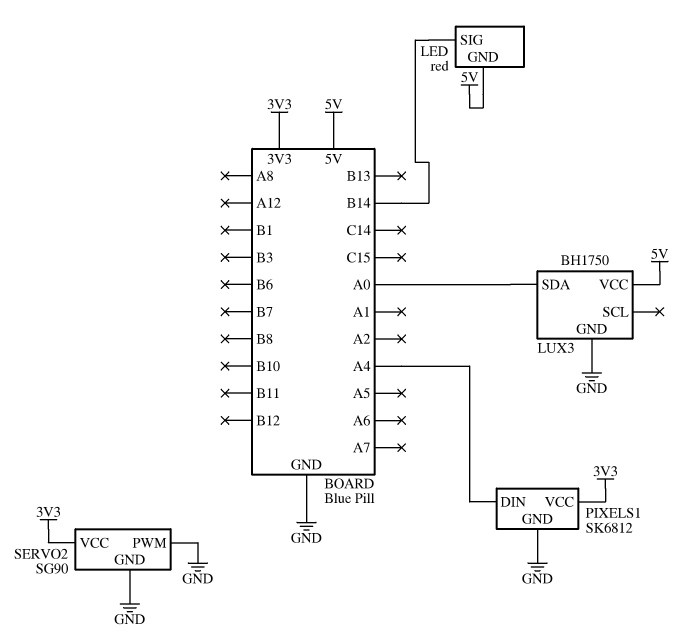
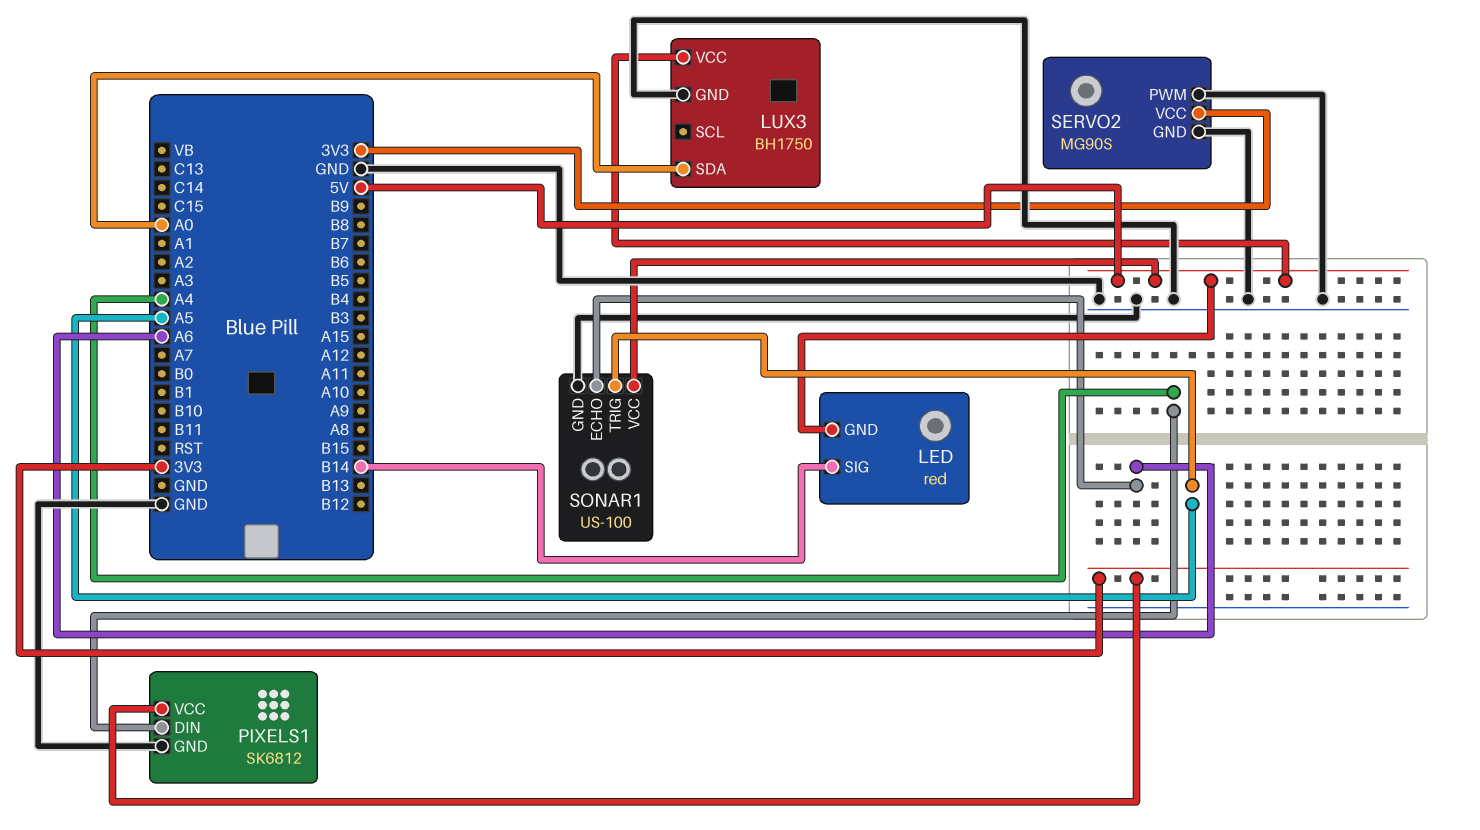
SERVO2: SG90 -> MG90S
SONAR1: none -> US-100
SONAR1 pin ECHO: none -> A6
SONAR1 pin GND: none -> GND
SONAR1 pin TRIG: none -> A5
SONAR1 pin VCC: none -> 5V

